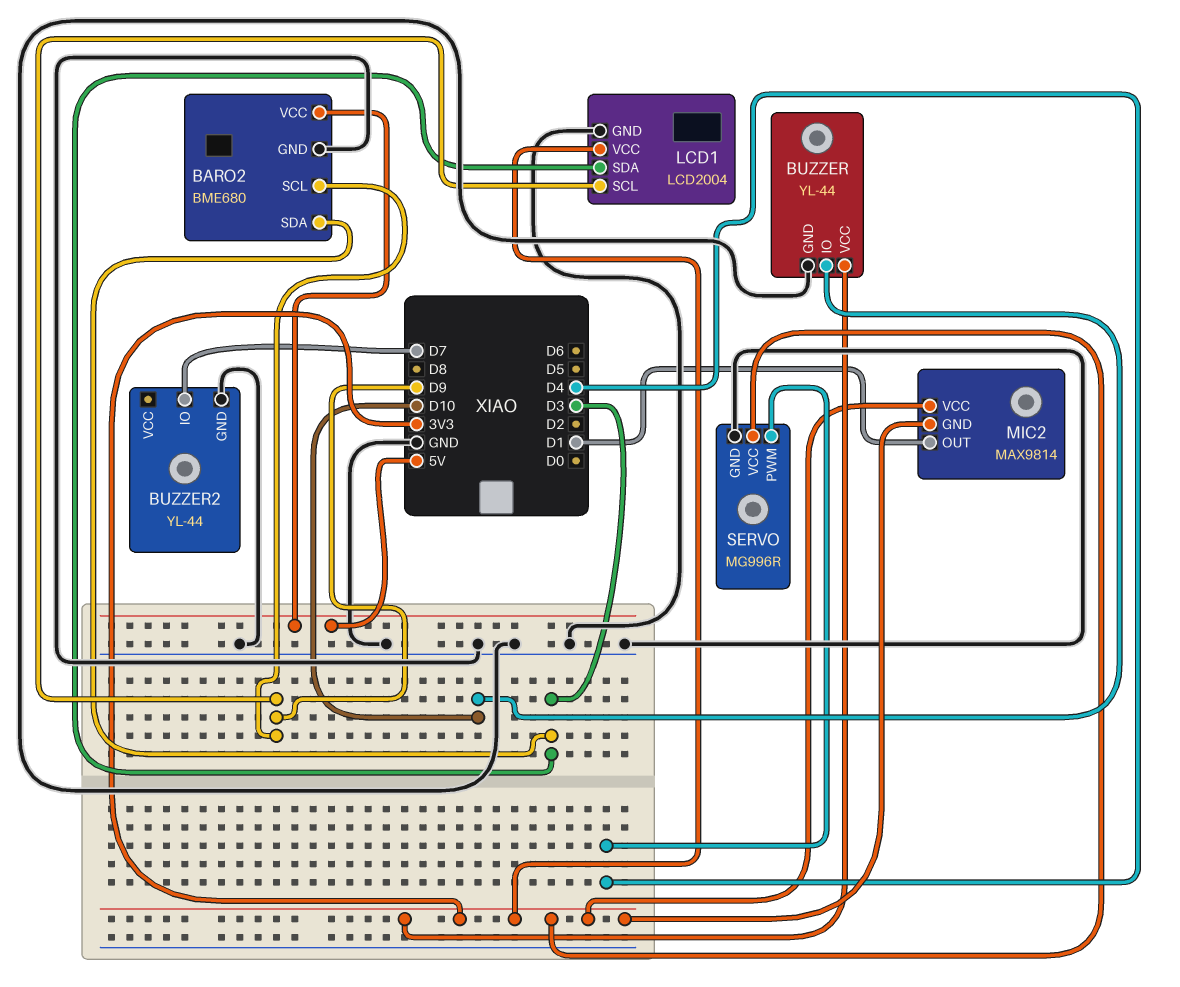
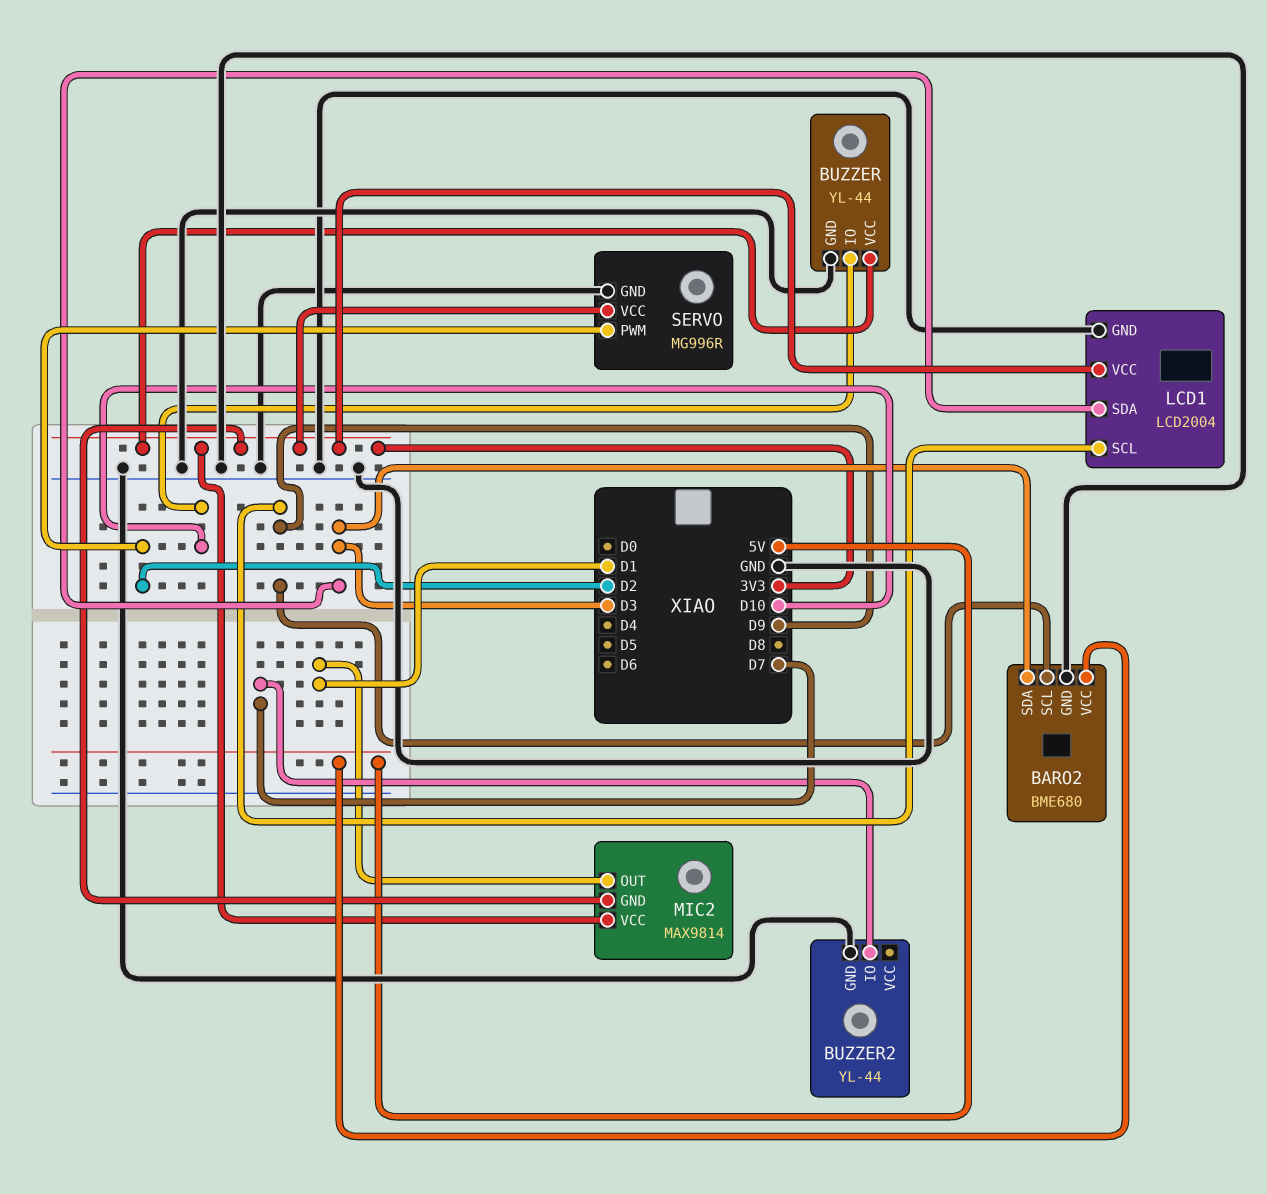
SERVO pin PWM: D4 -> D2

